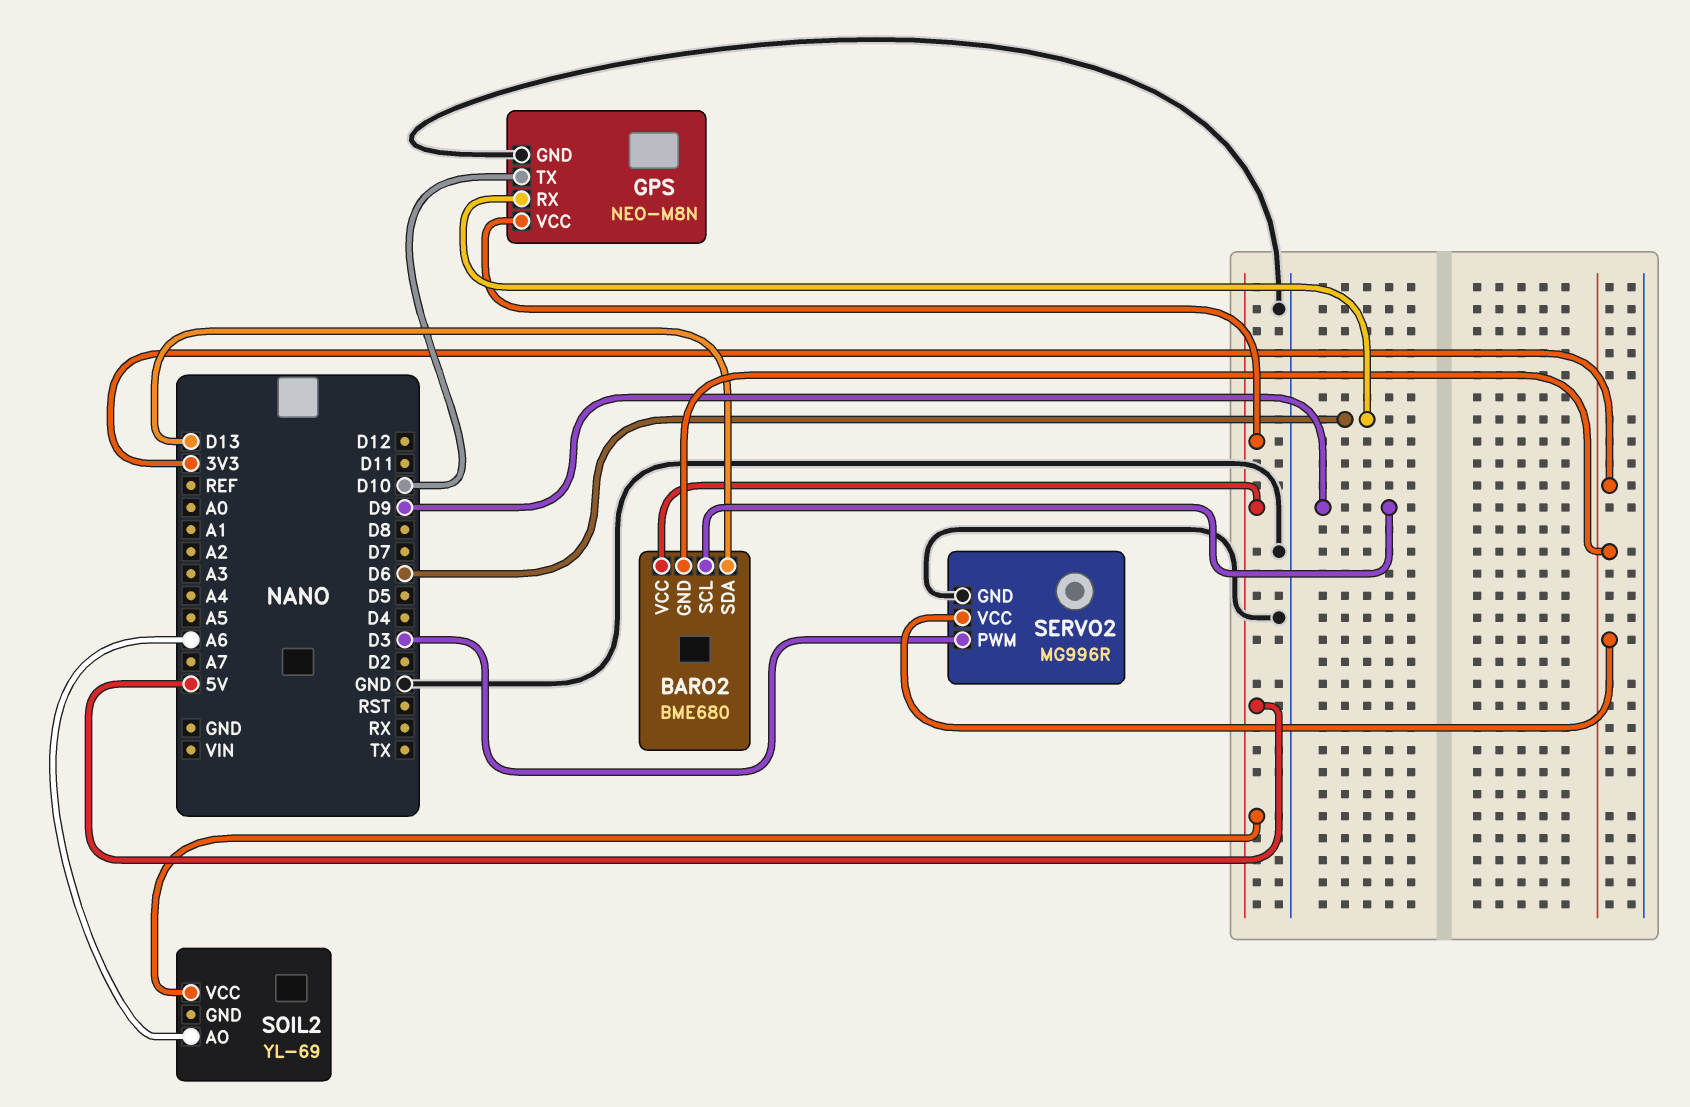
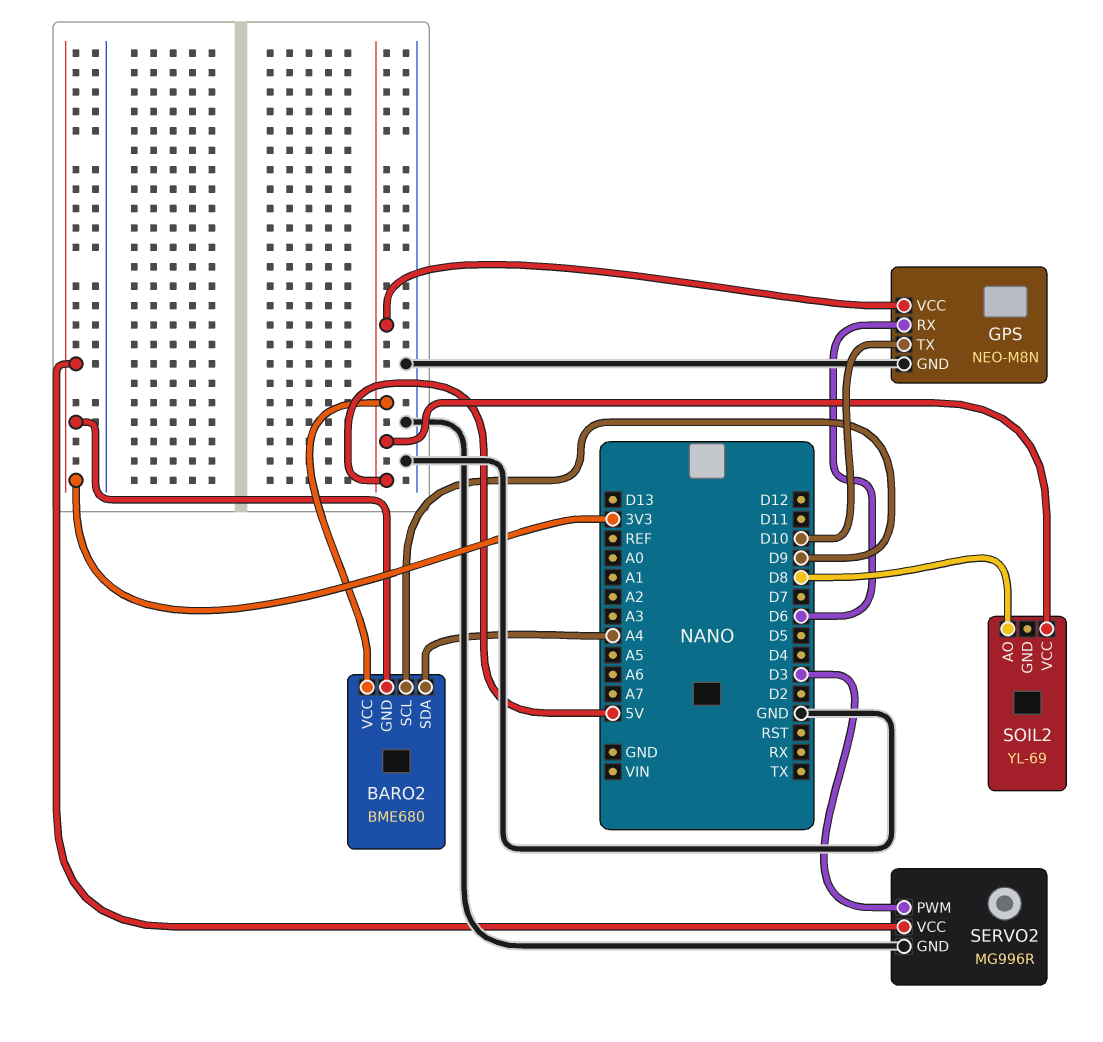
BARO2 pin SDA: D13 -> A4
SOIL2 pin AO: A6 -> D8

